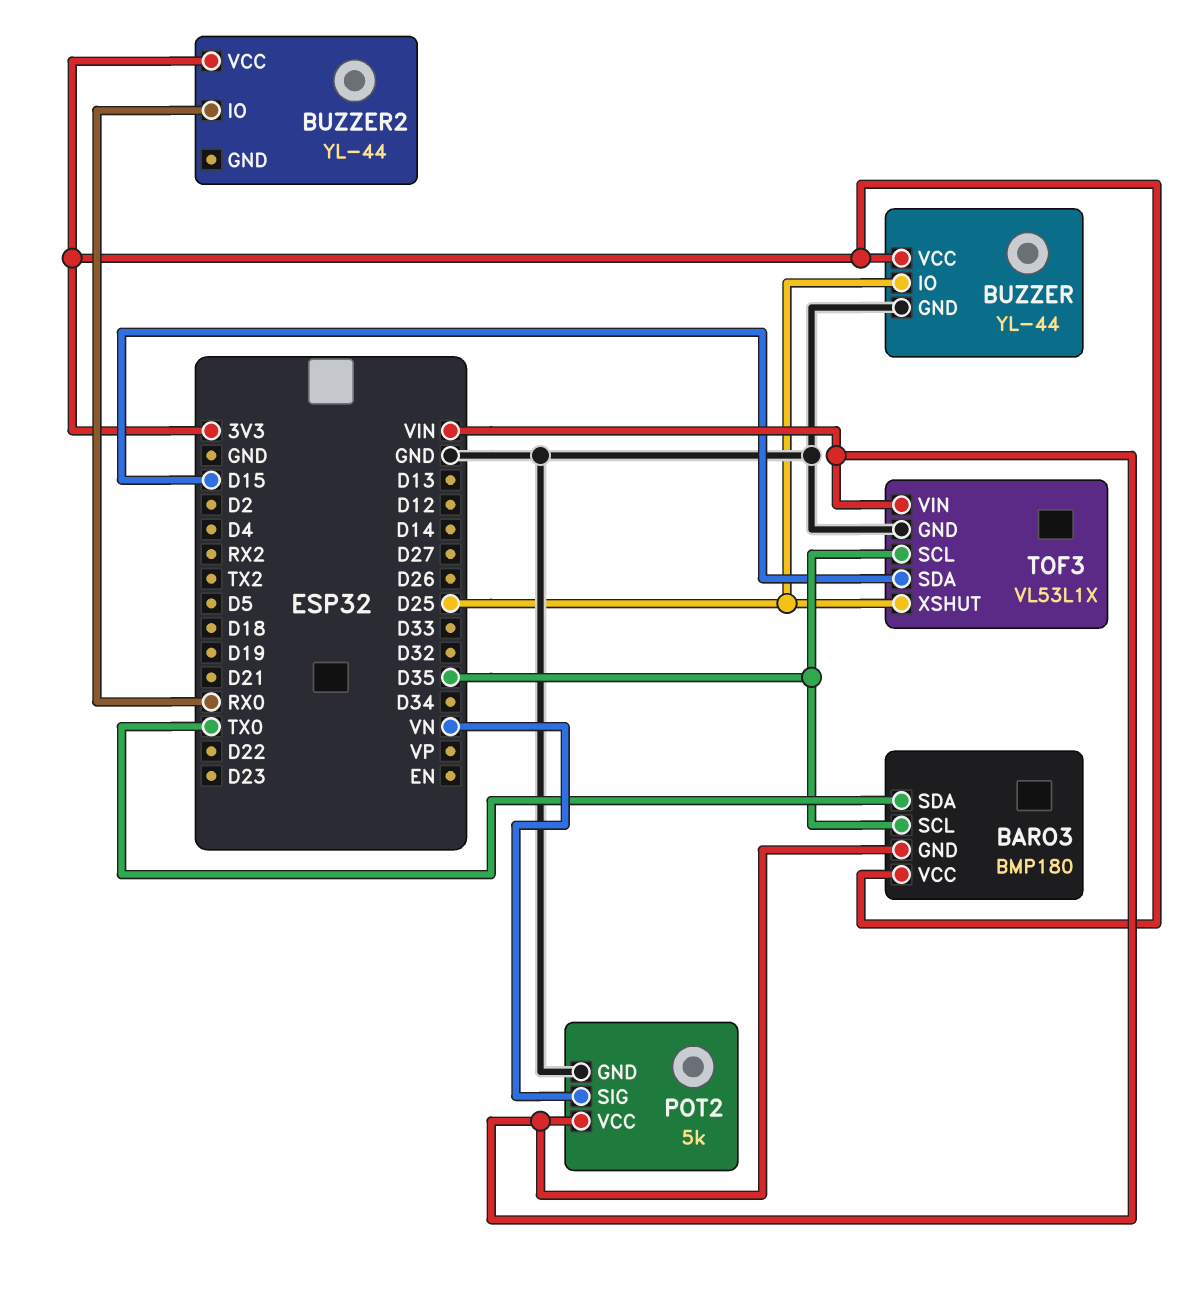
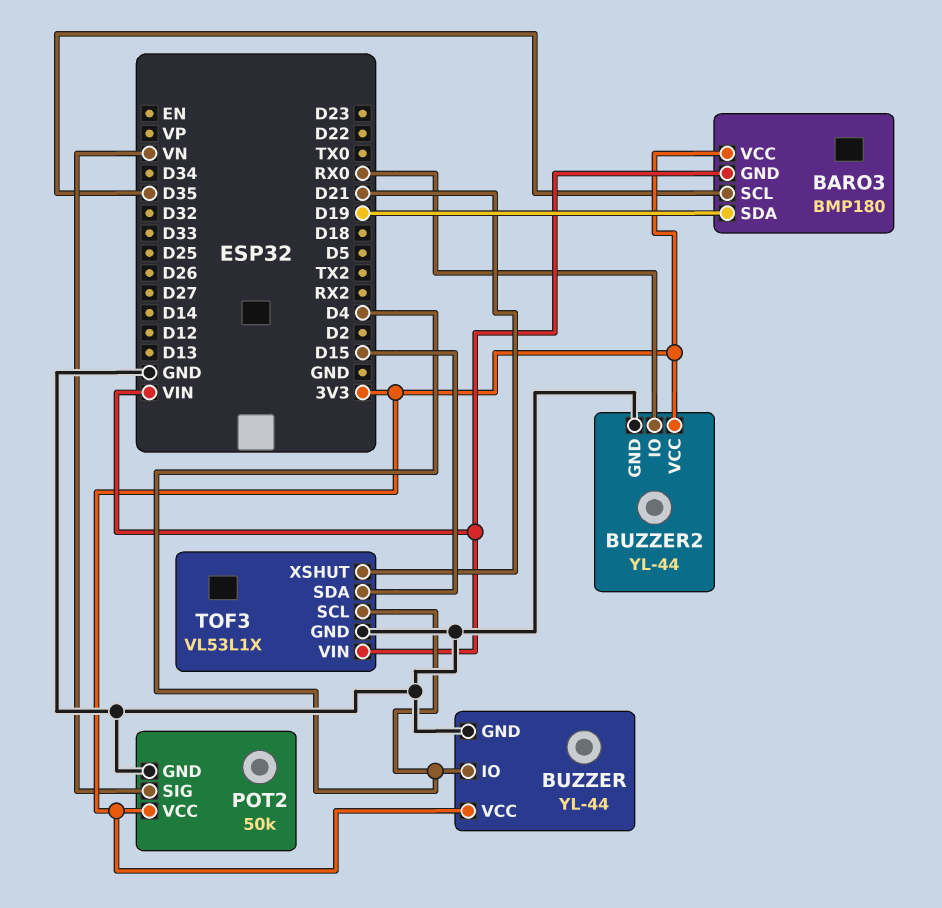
BARO3 pin SDA: TX0 -> D19
BUZZER pin IO: D25 -> D4
BUZZER2 pin GND: none -> GND
POT2: 5k -> 50k
POT2 pin VCC: VIN -> 3V3
TOF3 pin SCL: D35 -> D4
TOF3 pin XSHUT: D25 -> D21

